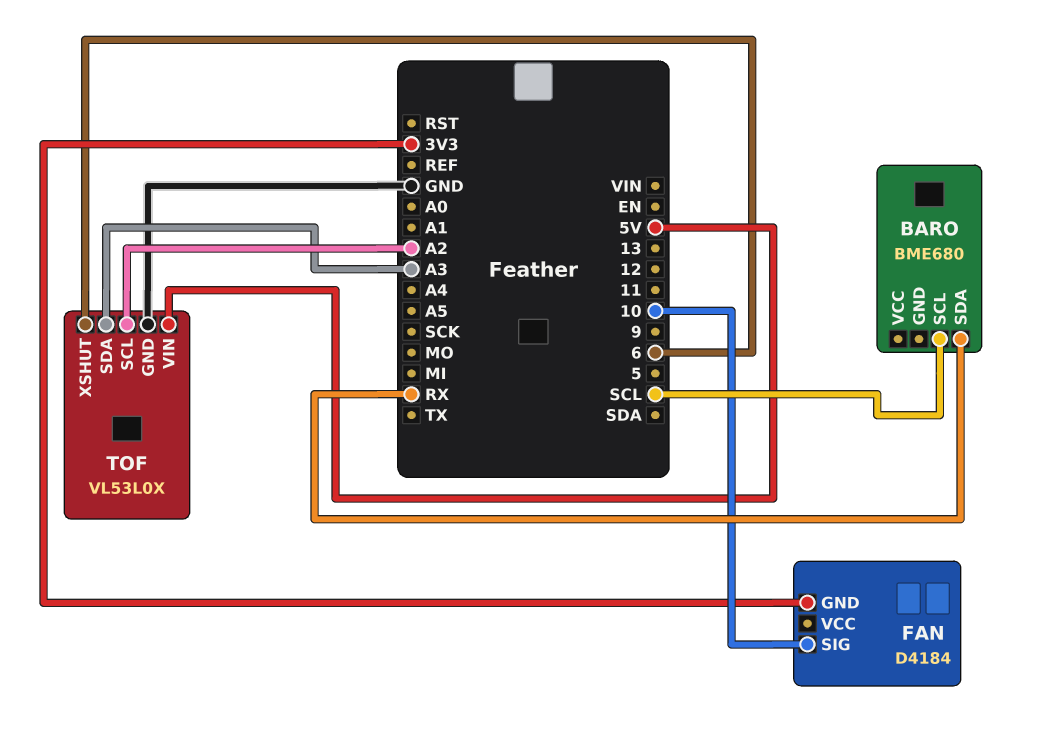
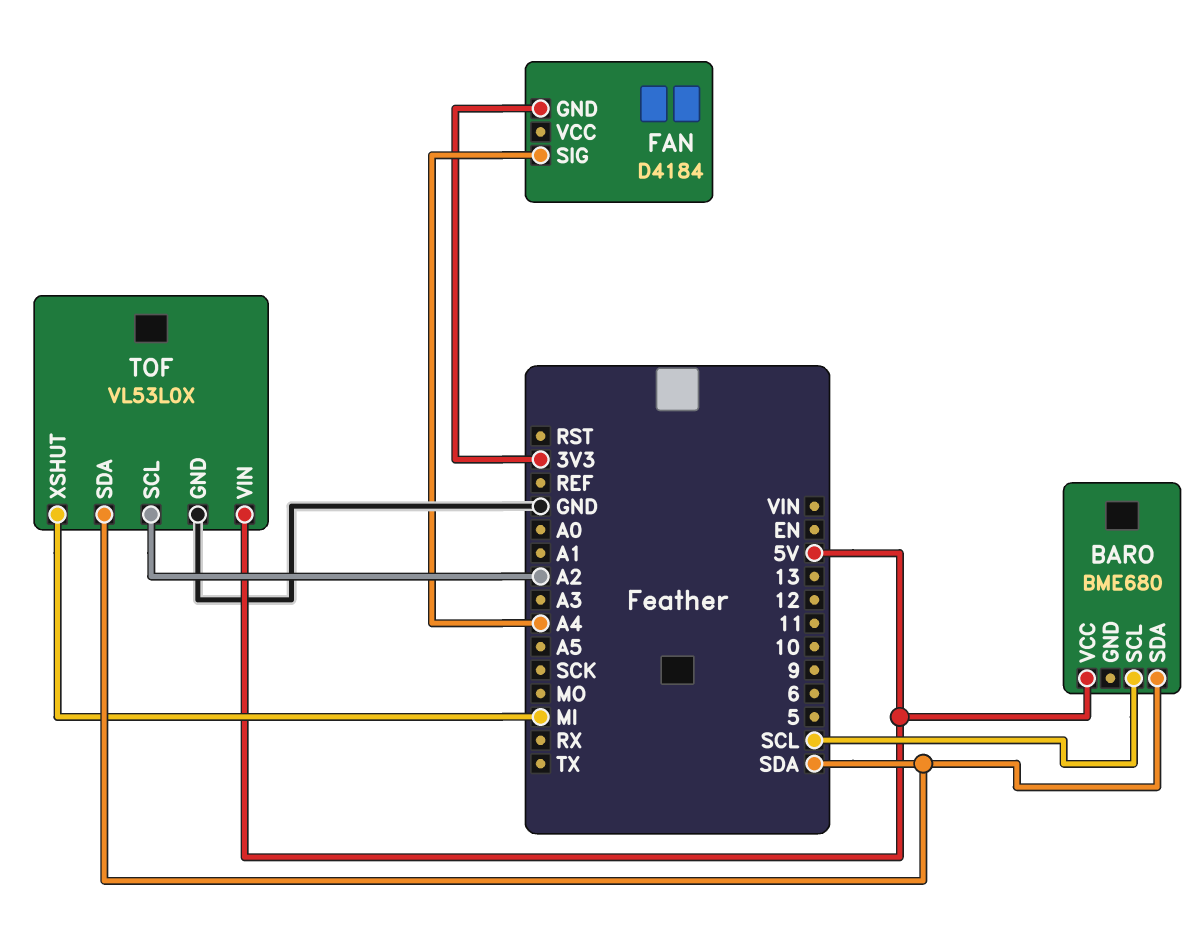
BARO pin SDA: RX -> SDA
BARO pin VCC: none -> 5V
FAN pin SIG: 10 -> A4
TOF pin SDA: A3 -> SDA
TOF pin XSHUT: 6 -> MI

